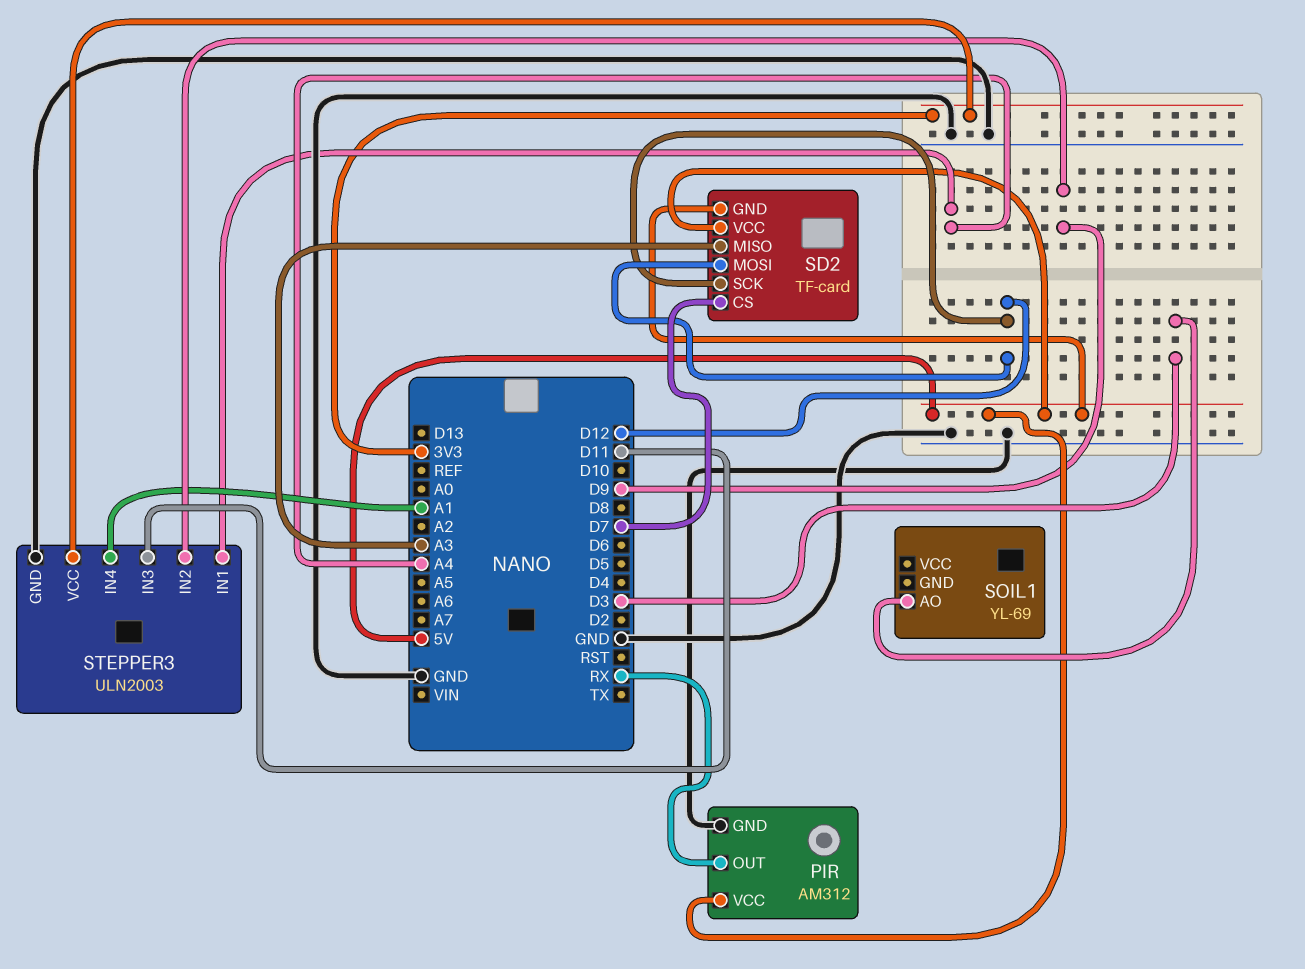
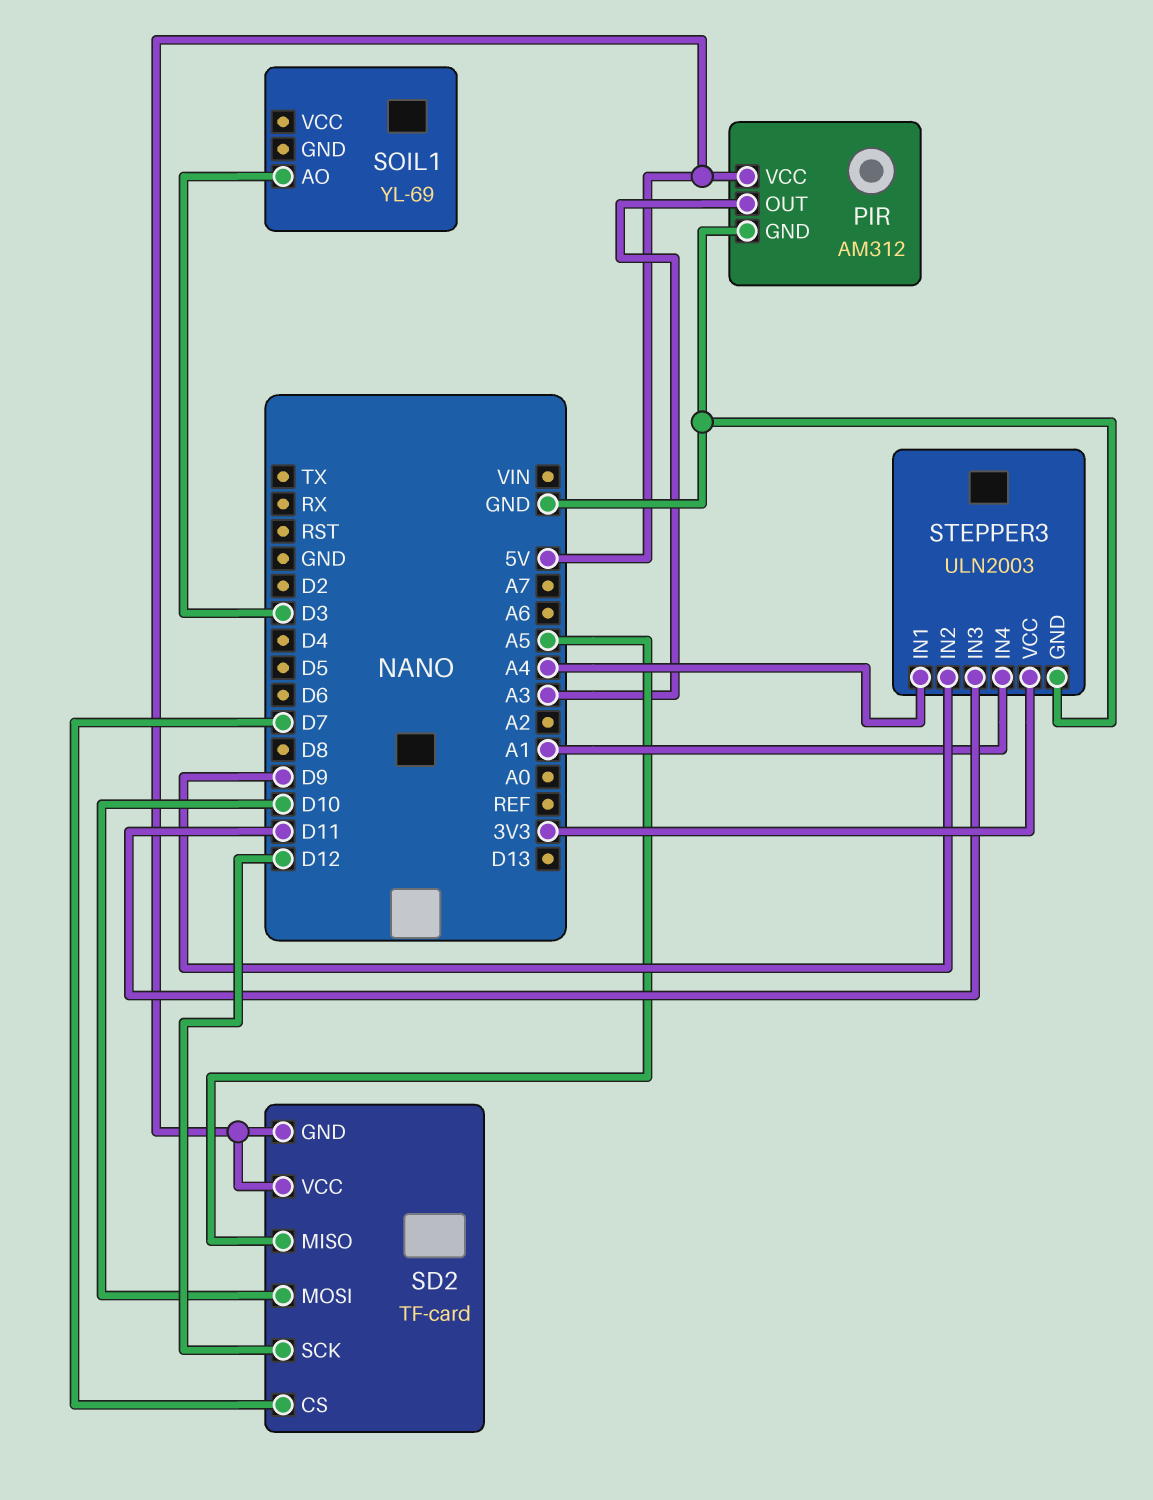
PIR pin OUT: RX -> A3
SD2 pin MISO: A3 -> A5
SD2 pin MOSI: D12 -> D10

